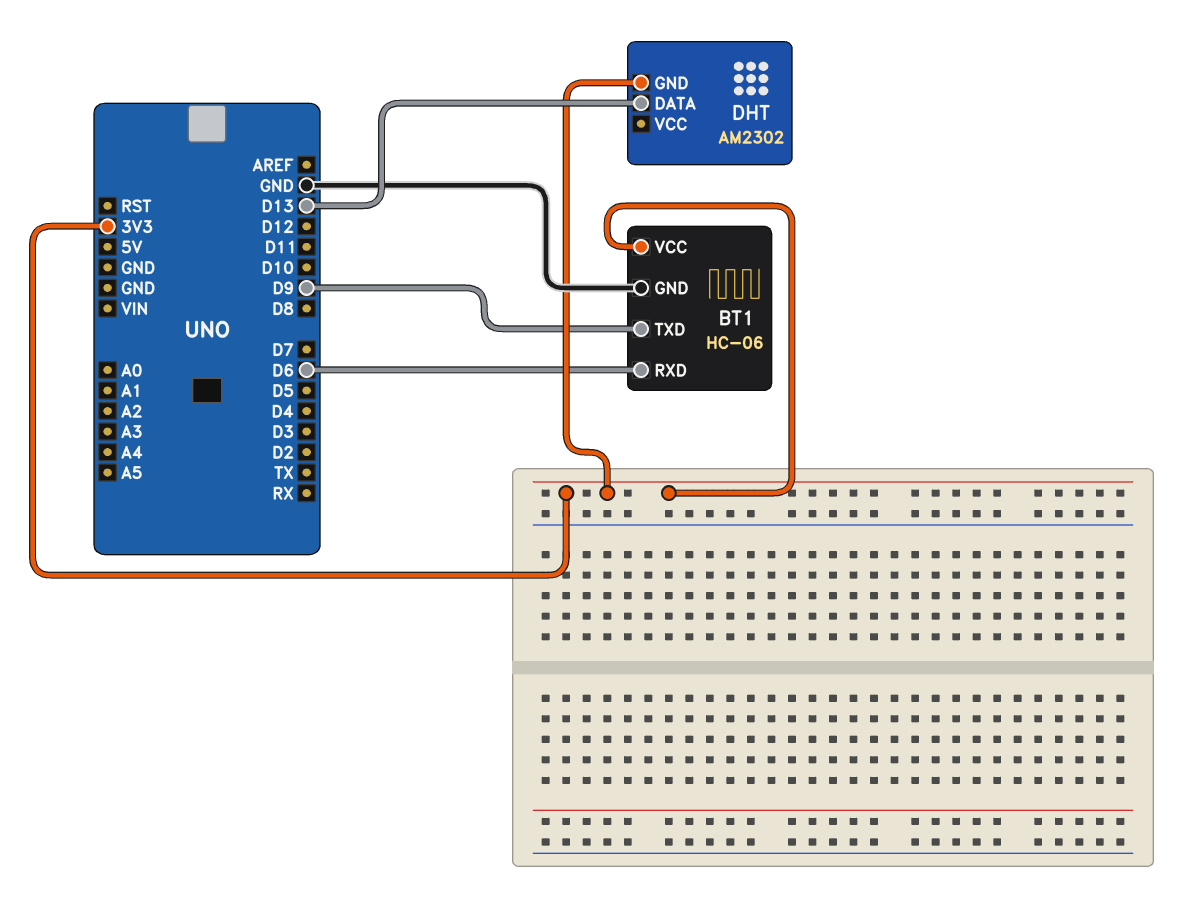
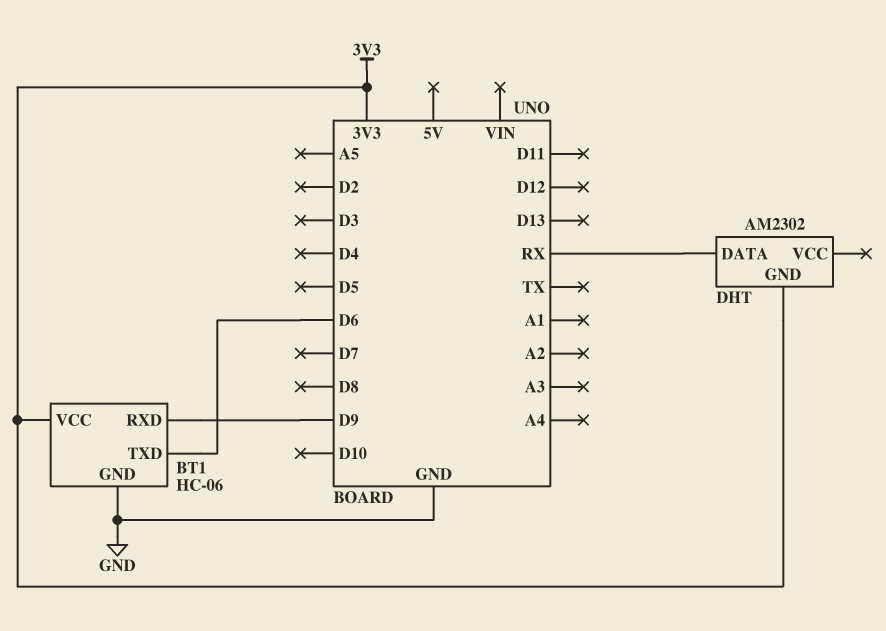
BT1 pin RXD: D6 -> D9
BT1 pin TXD: D9 -> D6
DHT pin DATA: D13 -> RX

